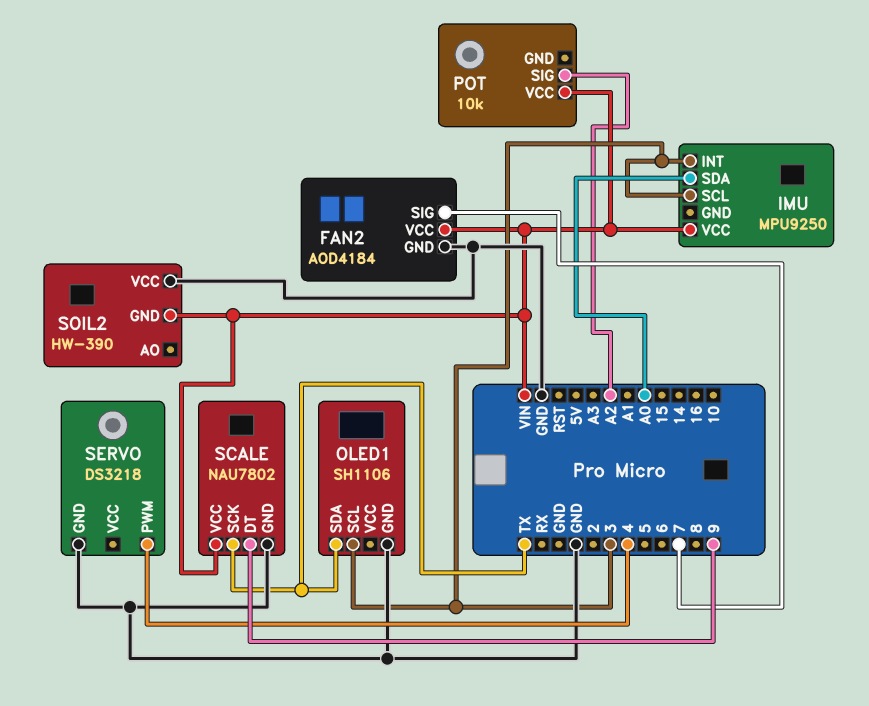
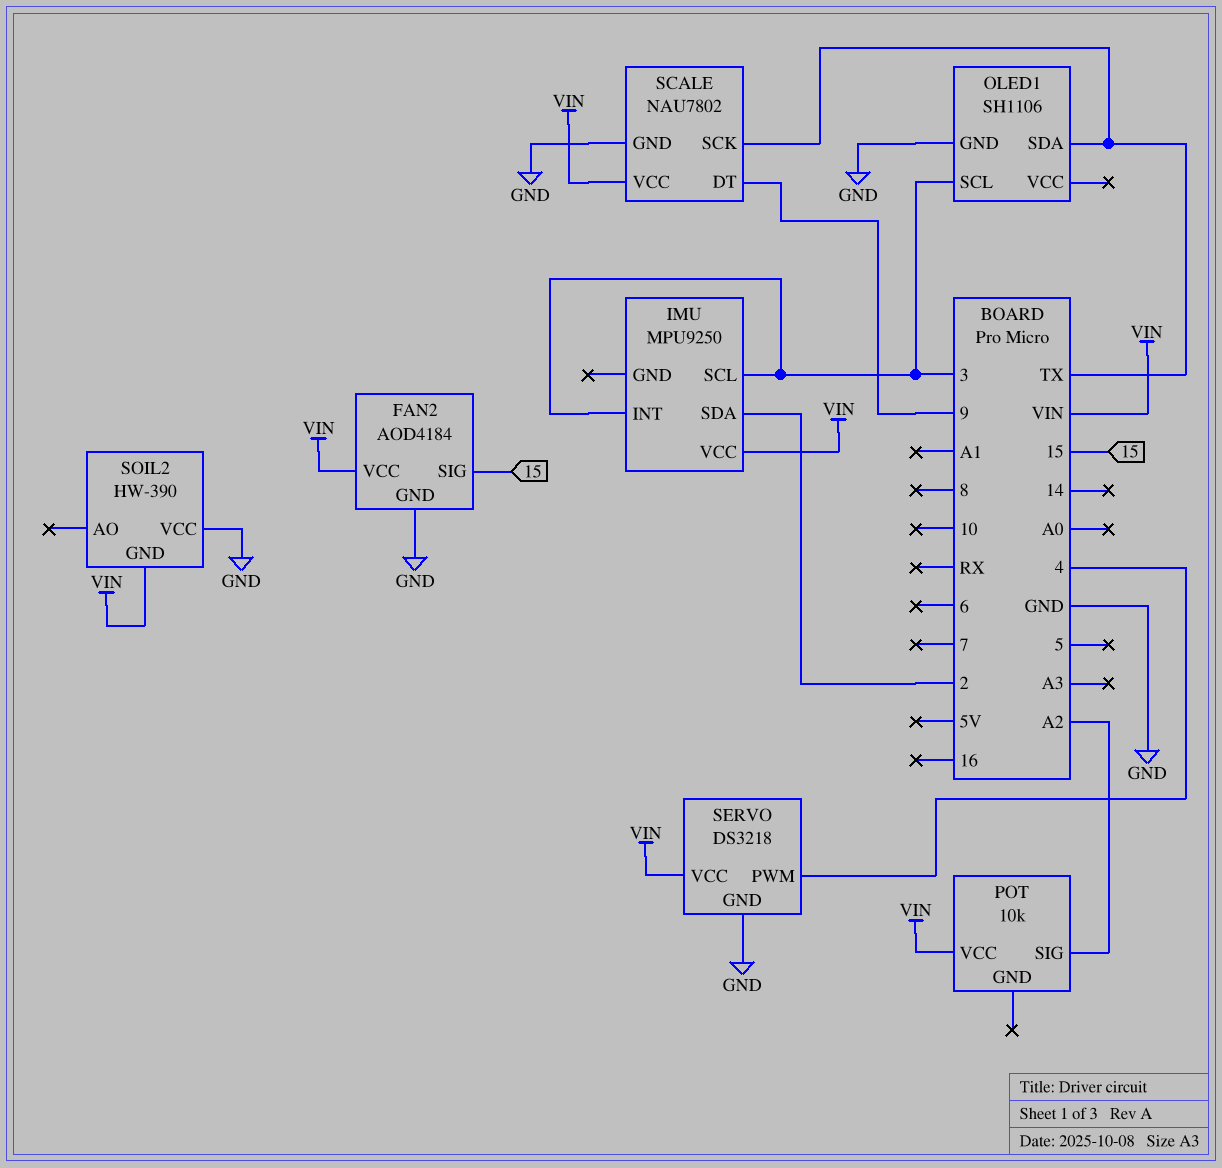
FAN2 pin SIG: 7 -> 15
IMU pin SDA: A0 -> 2
SERVO pin VCC: none -> VIN

